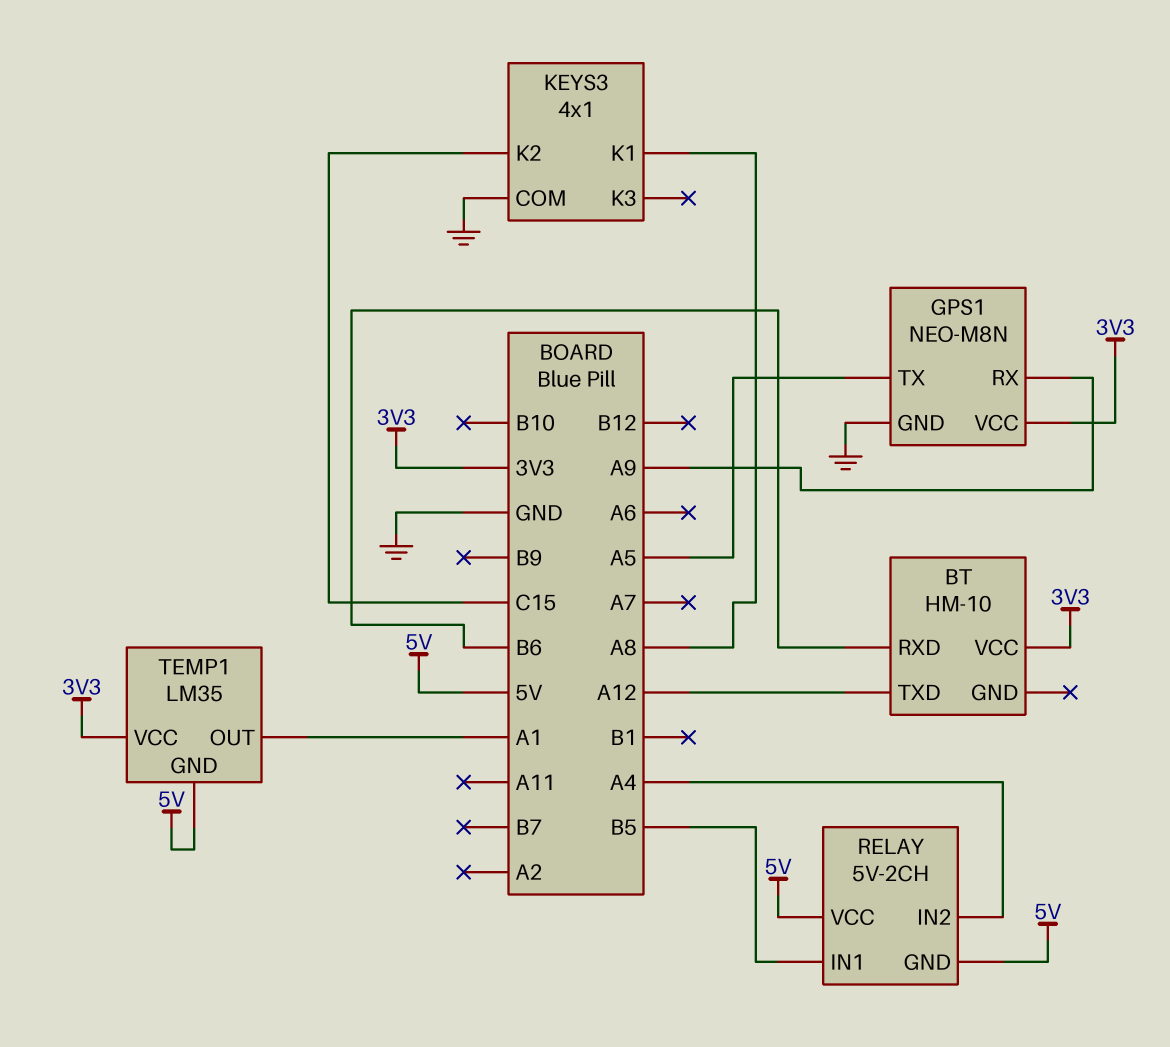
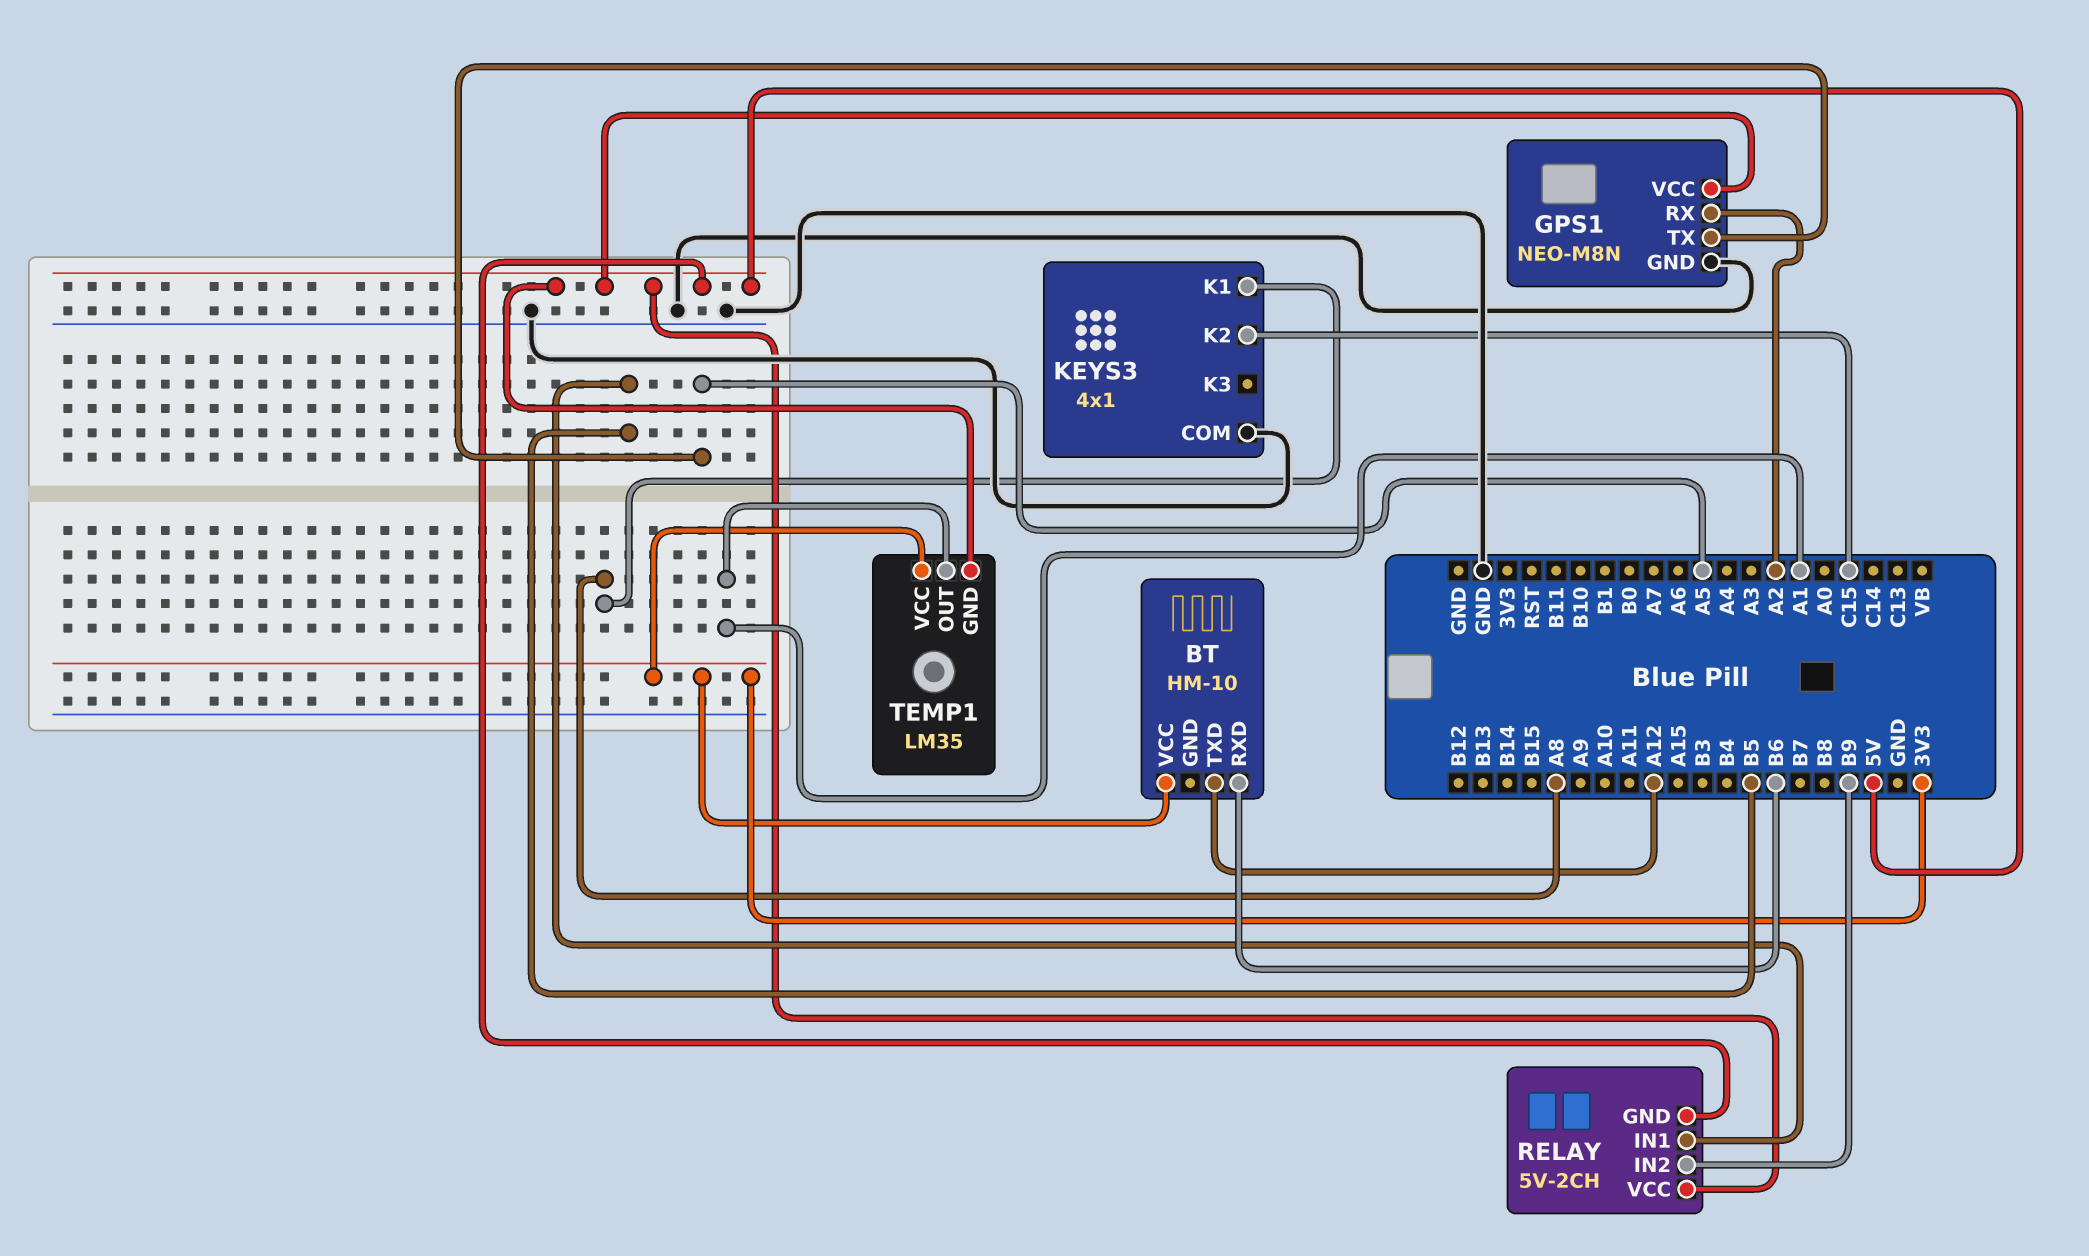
GPS1 pin RX: A9 -> A2
GPS1 pin VCC: 3V3 -> 5V
RELAY pin IN2: A4 -> B9

